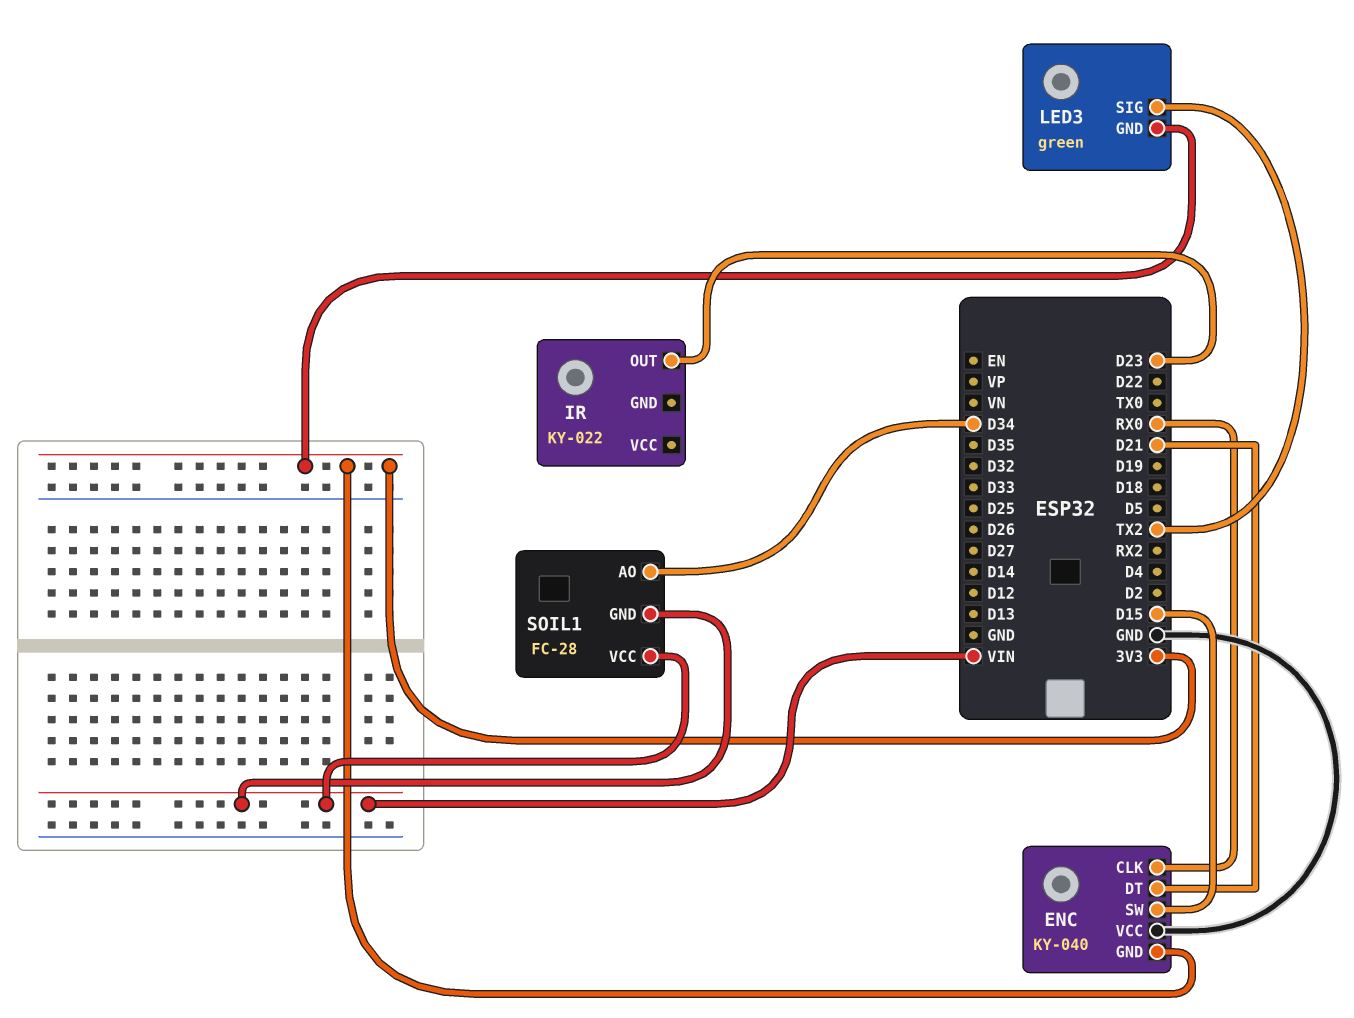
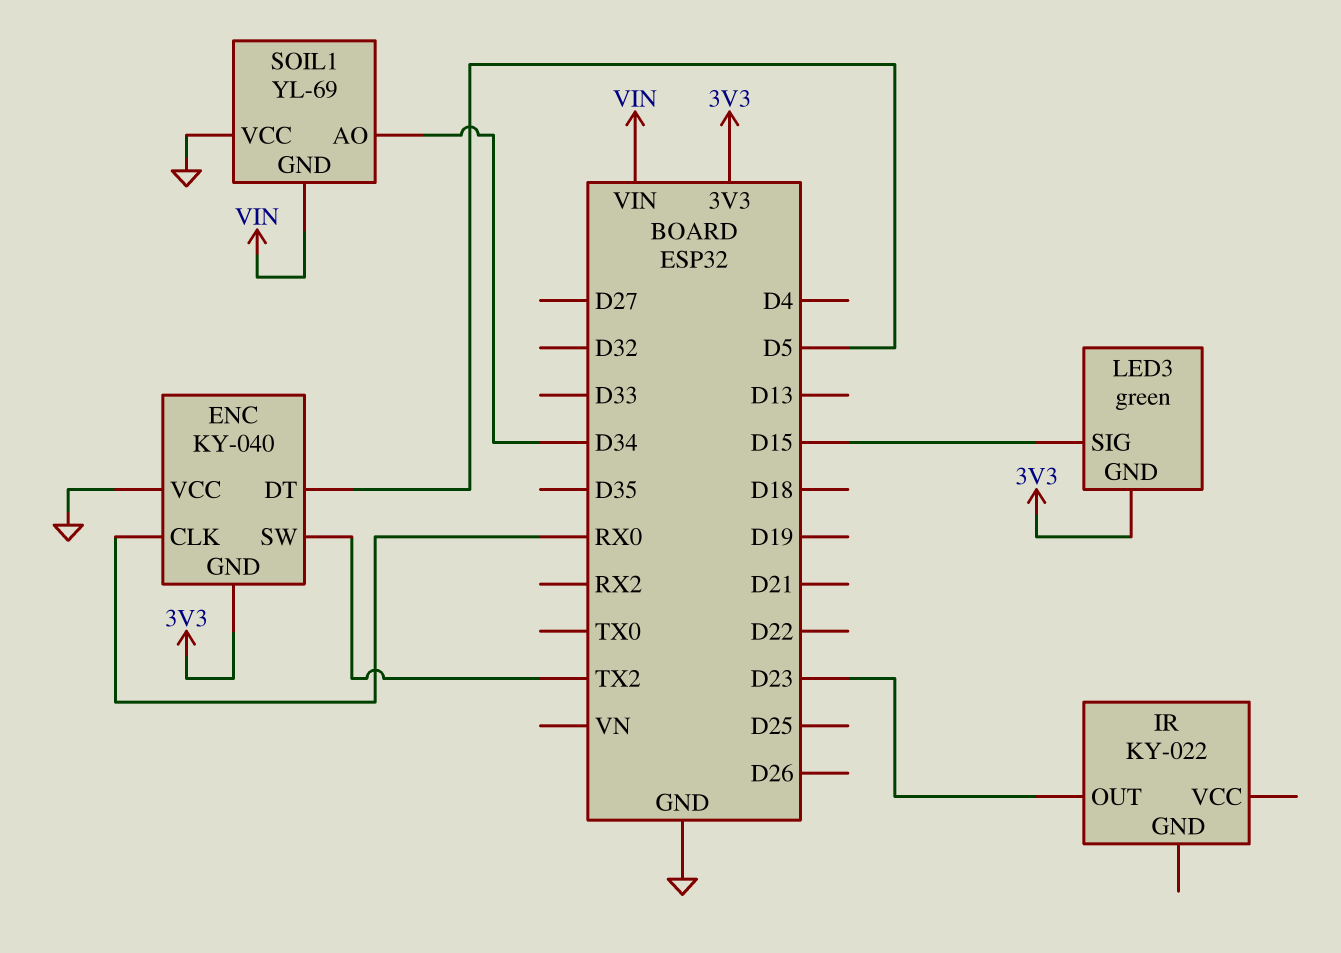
ENC pin DT: D21 -> D5
ENC pin SW: D15 -> TX2
LED3 pin SIG: TX2 -> D15
SOIL1: FC-28 -> YL-69
SOIL1 pin VCC: VIN -> GND

